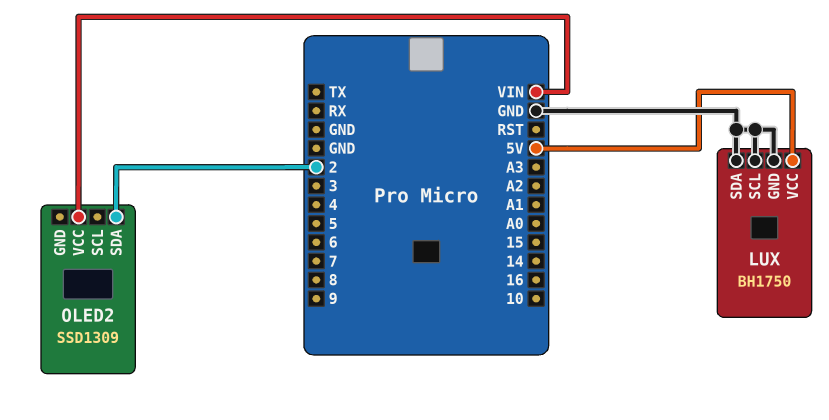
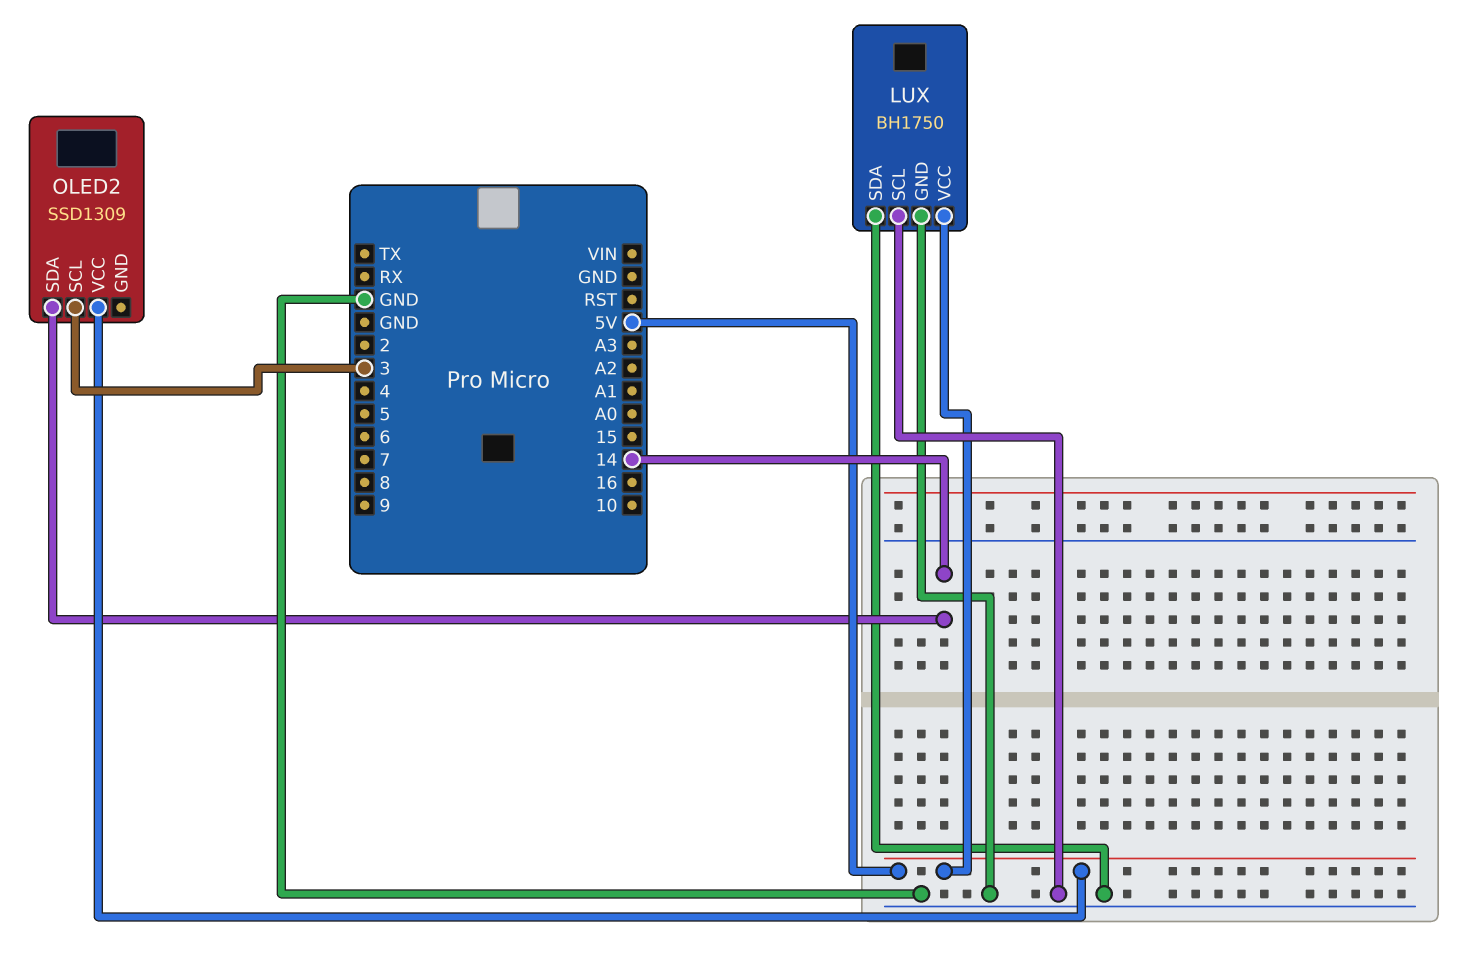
OLED2 pin SCL: none -> 3
OLED2 pin SDA: 2 -> 14
OLED2 pin VCC: VIN -> 5V

